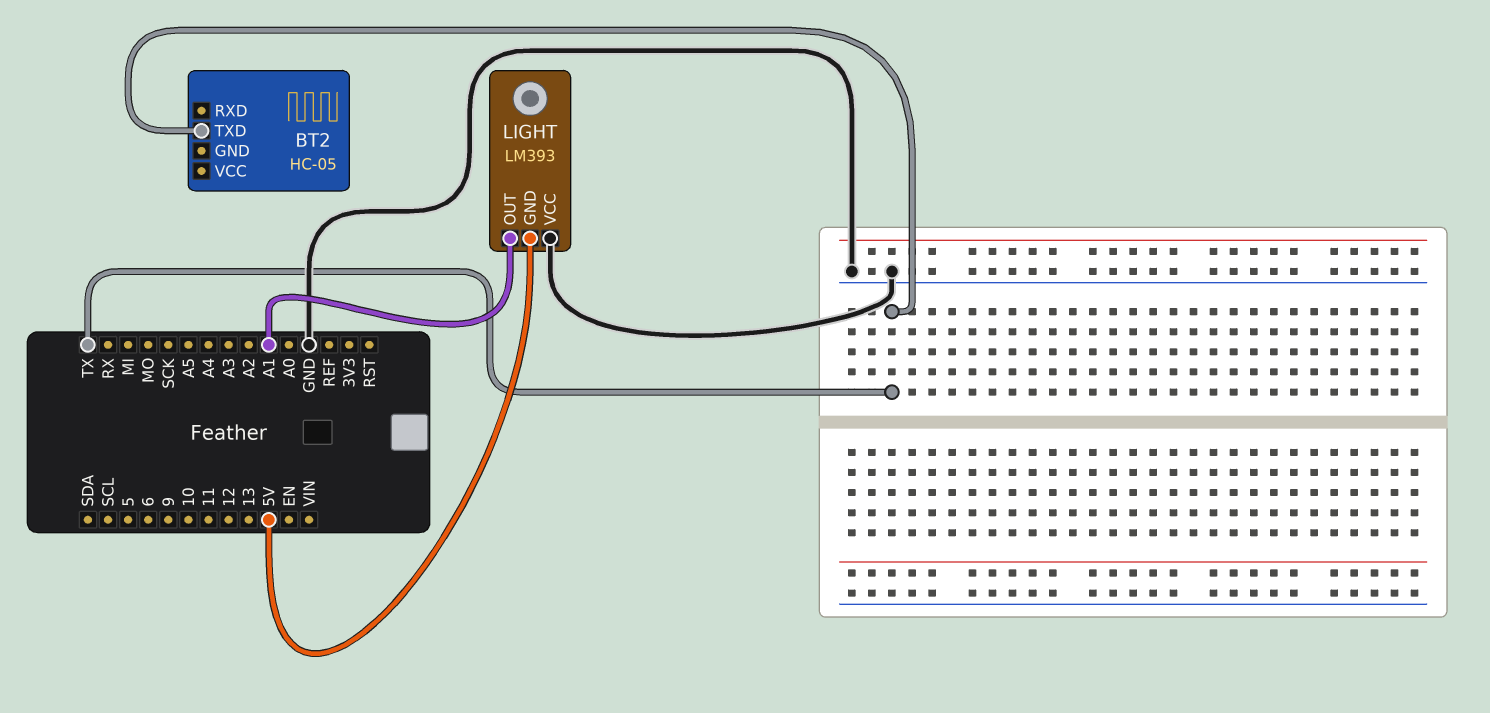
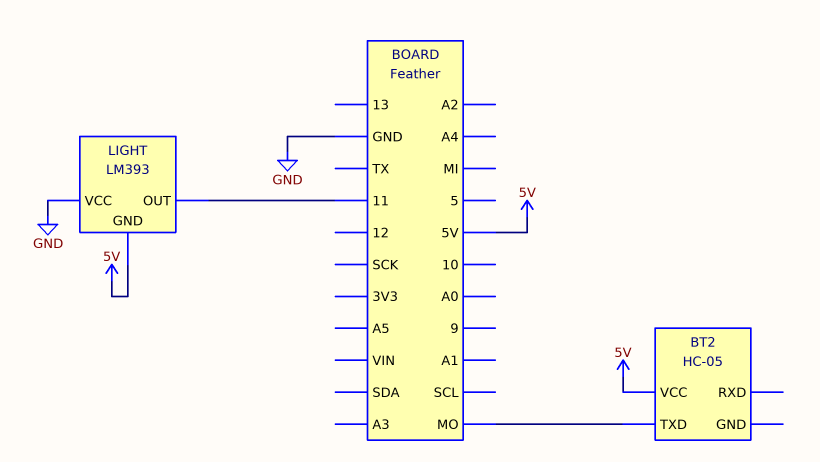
BT2 pin TXD: TX -> MO
BT2 pin VCC: none -> 5V
LIGHT pin OUT: A1 -> 11

